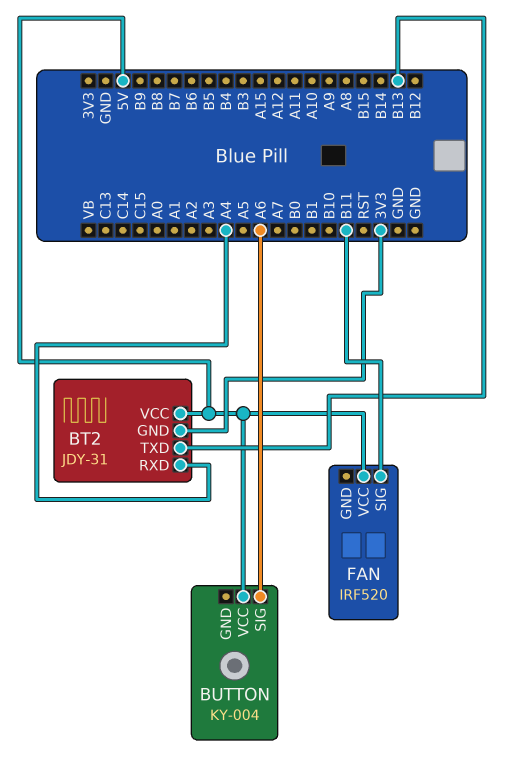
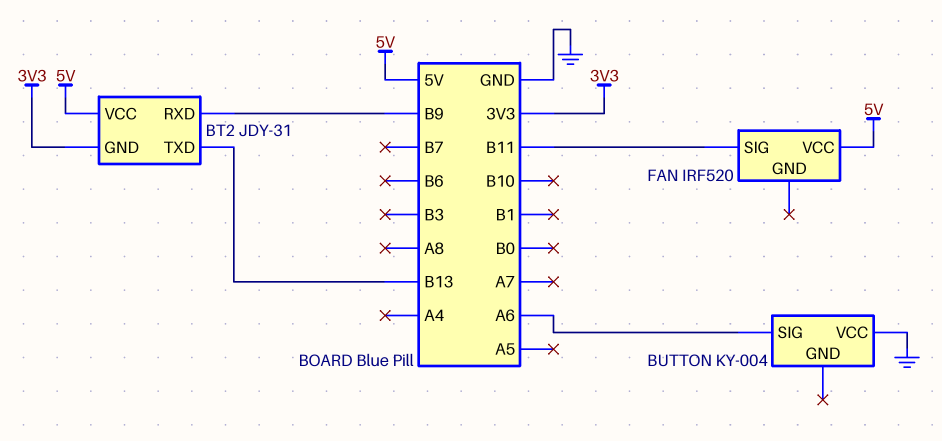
BT2 pin RXD: A4 -> B9
BUTTON pin VCC: 5V -> GND

